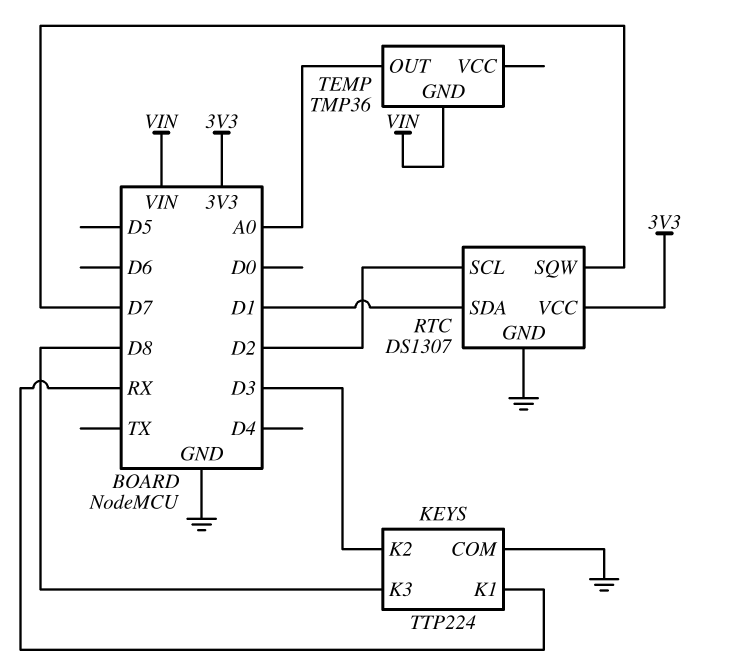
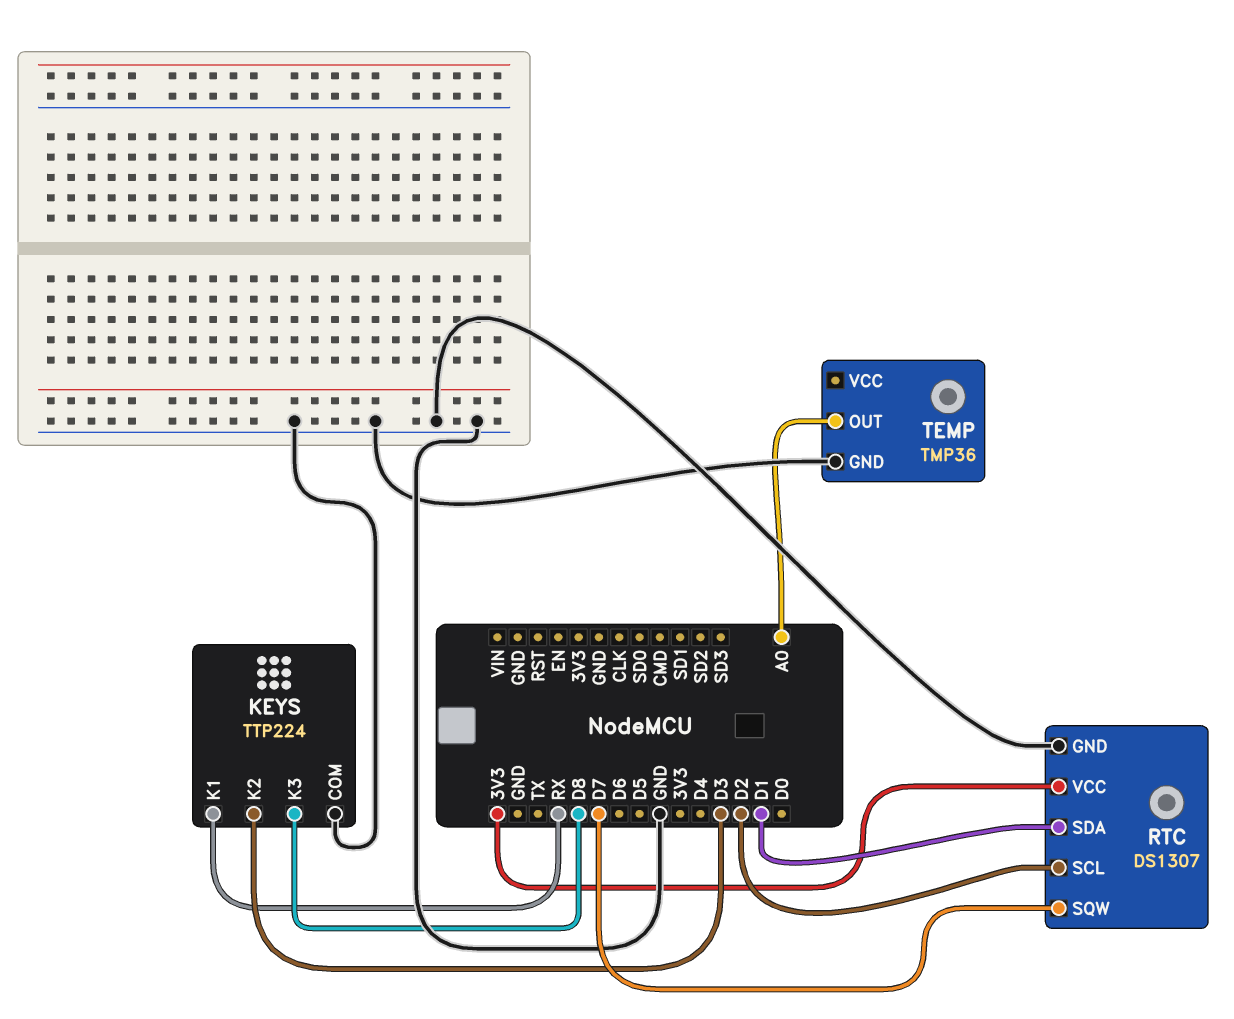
TEMP pin GND: VIN -> GND

